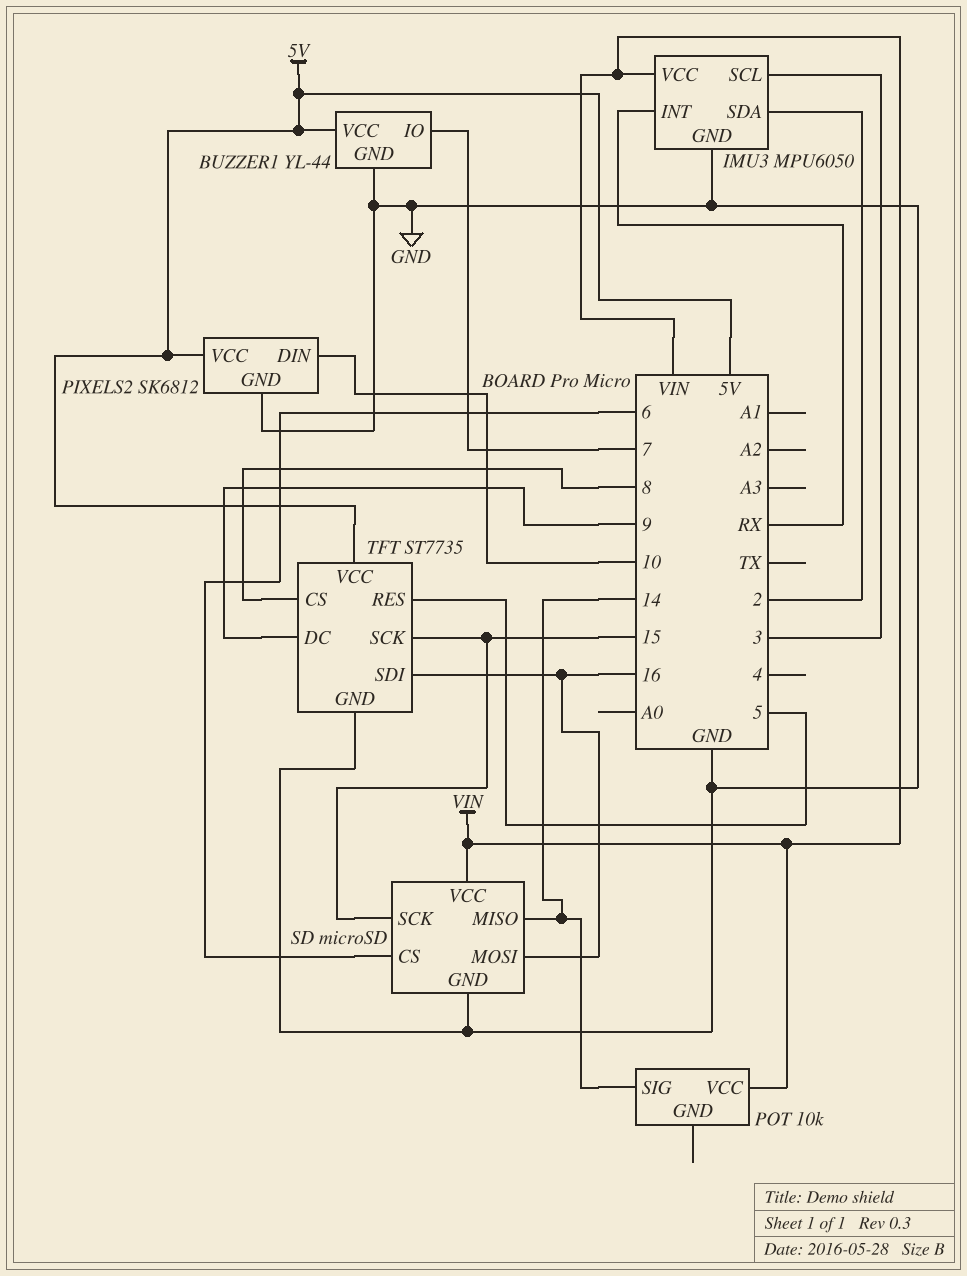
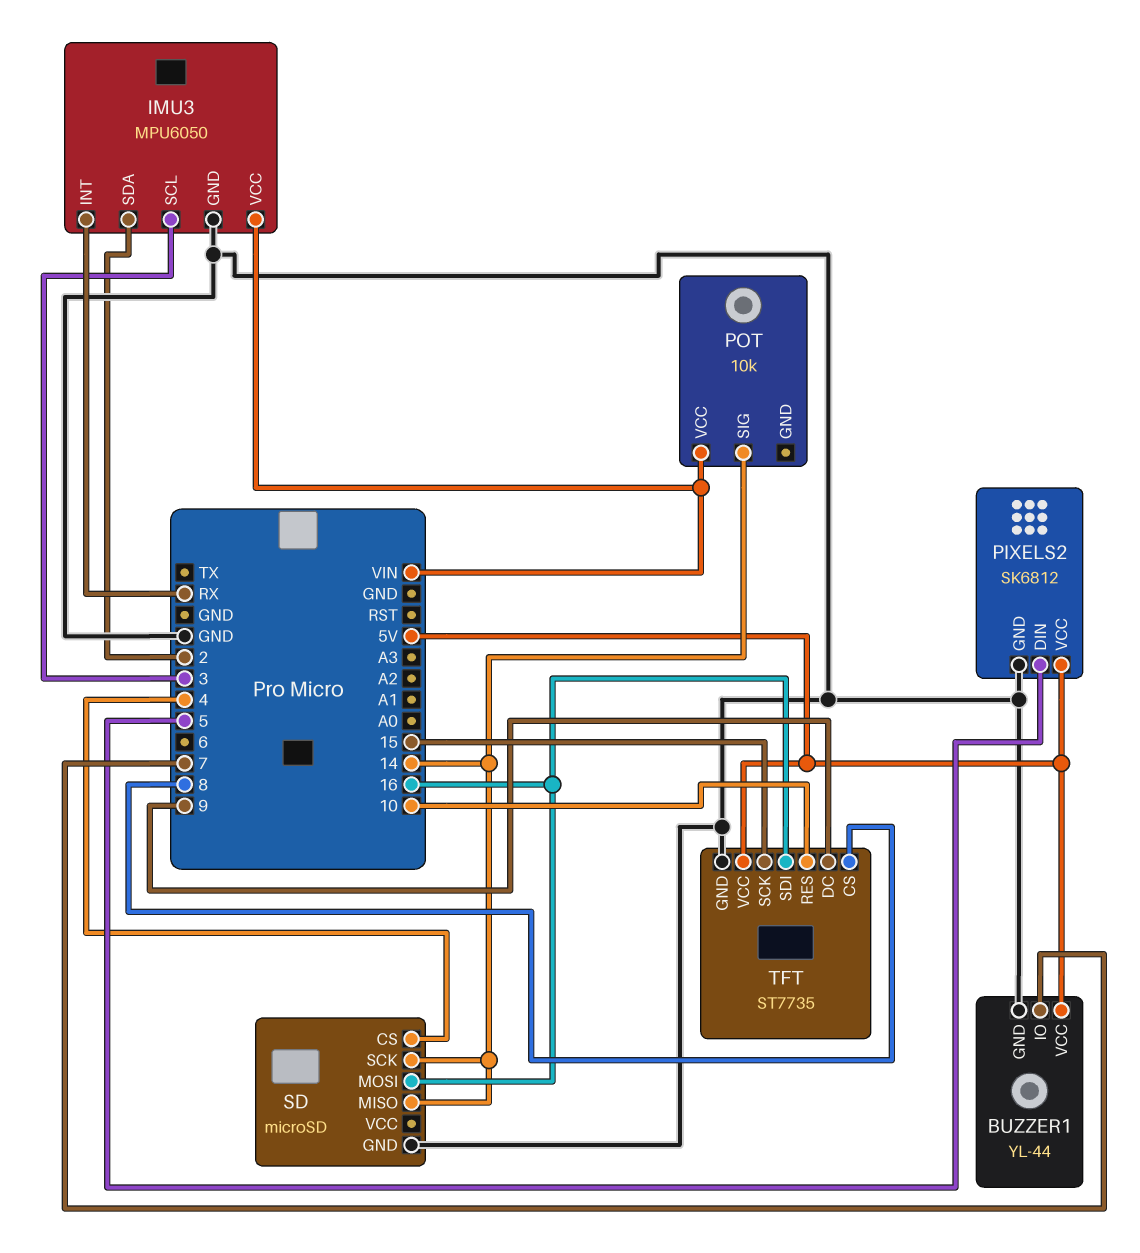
PIXELS2 pin DIN: 10 -> 5
SD pin CS: 6 -> 4
SD pin SCK: 15 -> 14
SD pin VCC: VIN -> none
TFT pin RES: 5 -> 10

